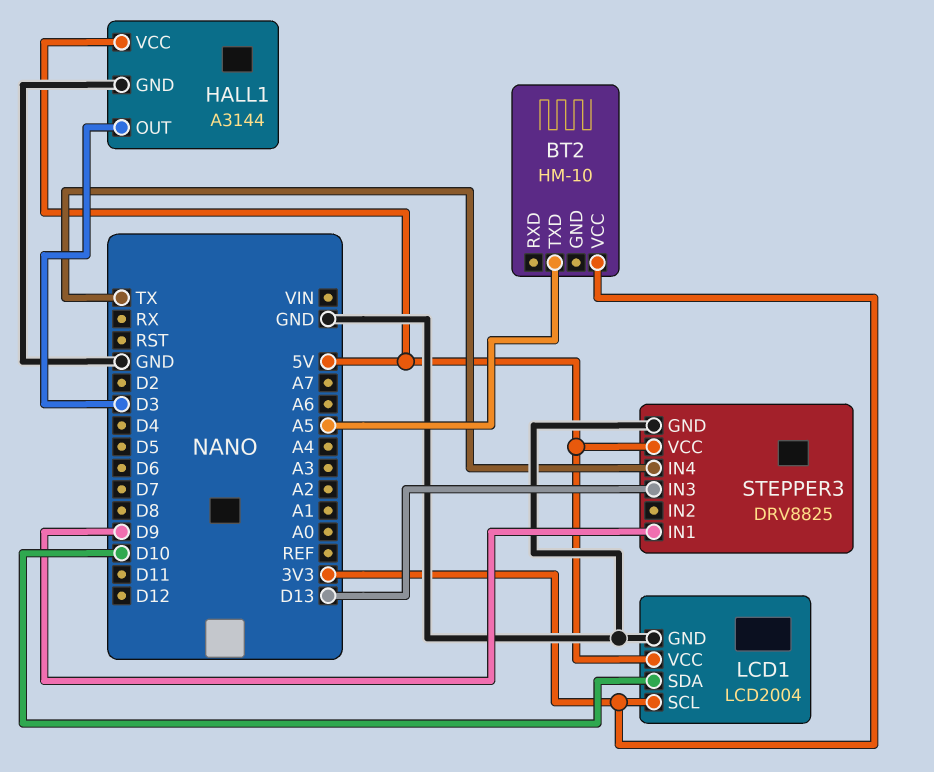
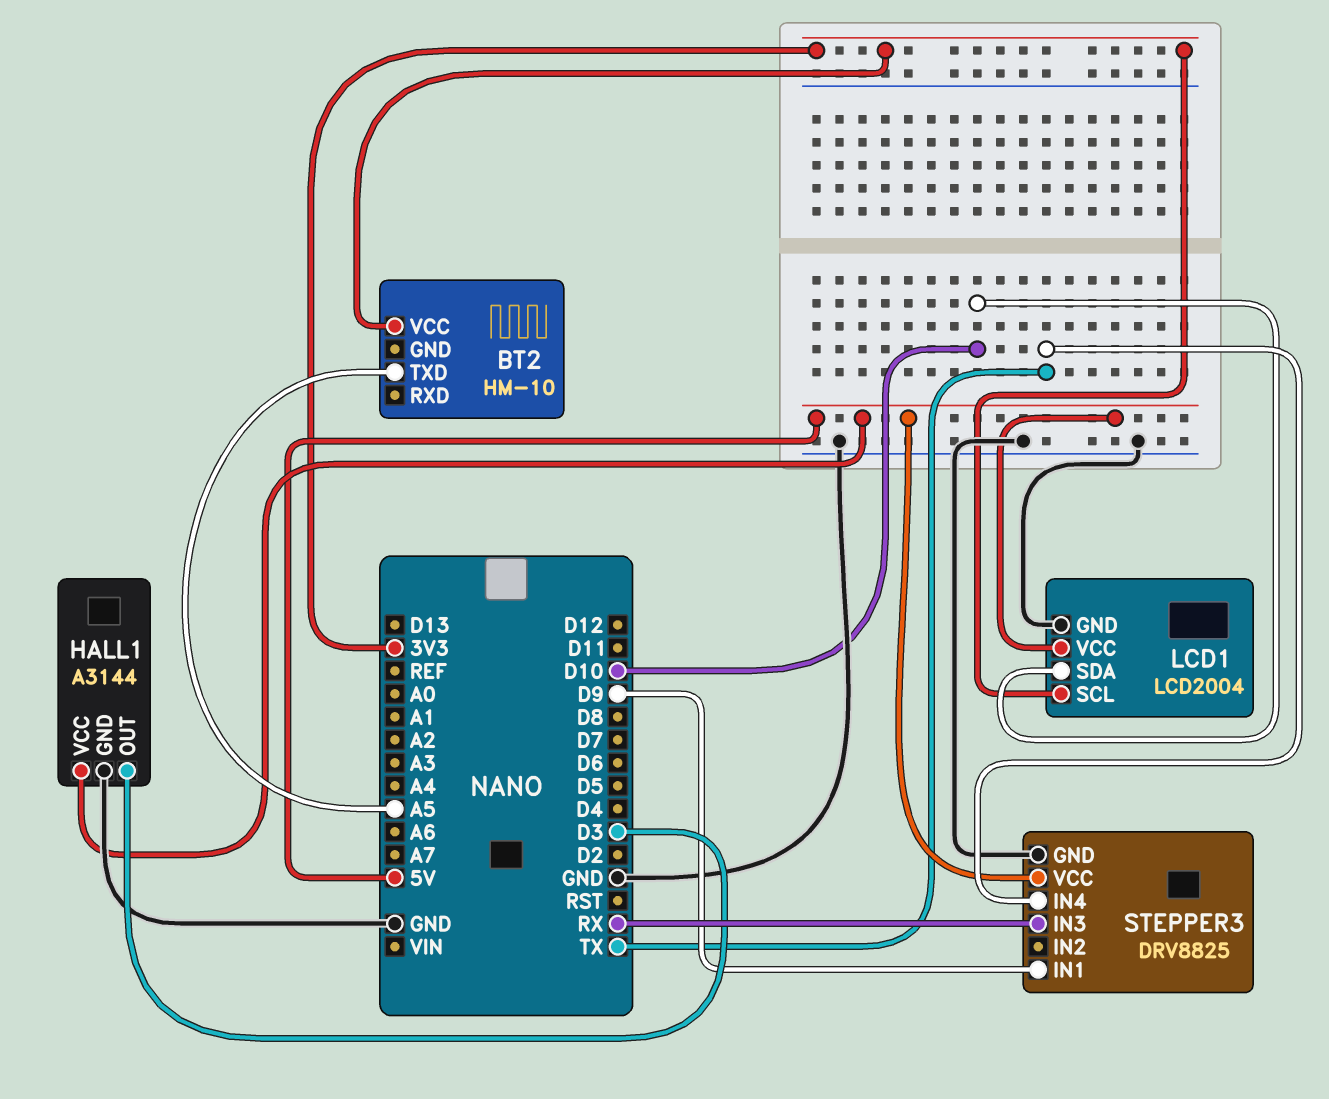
STEPPER3 pin IN3: D13 -> RX

